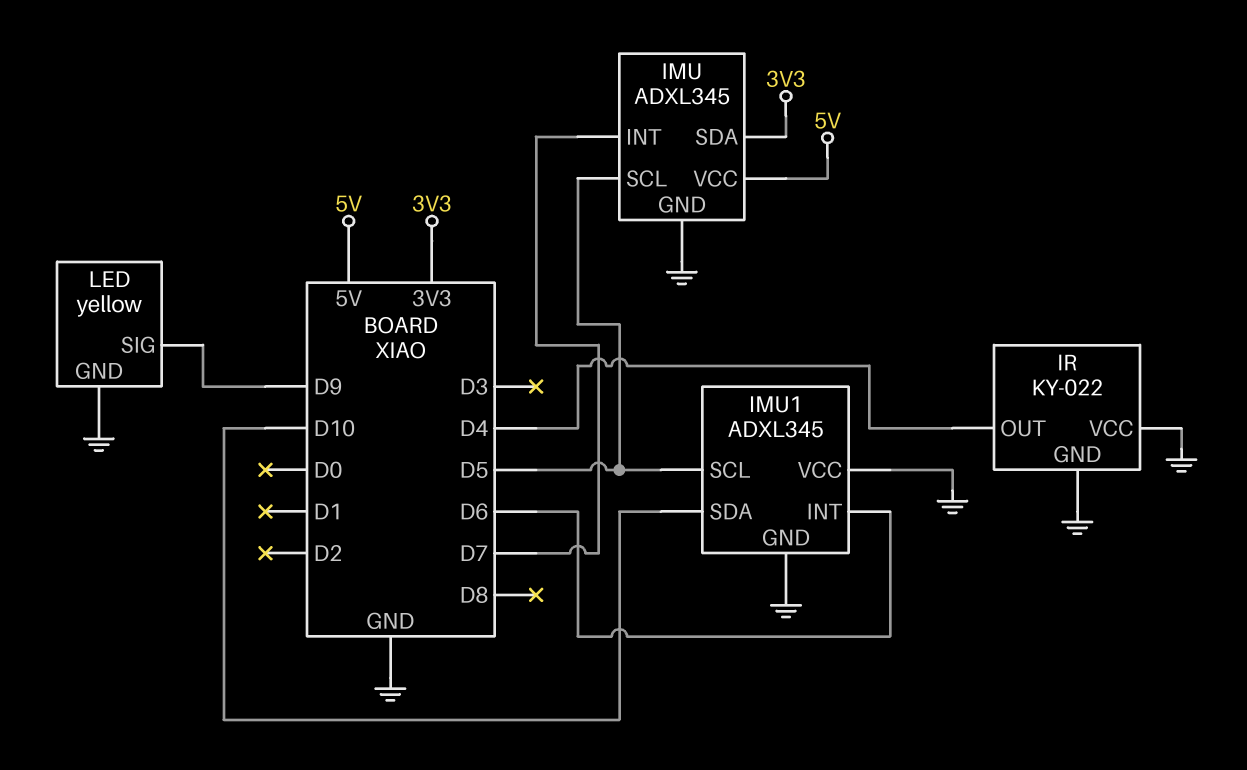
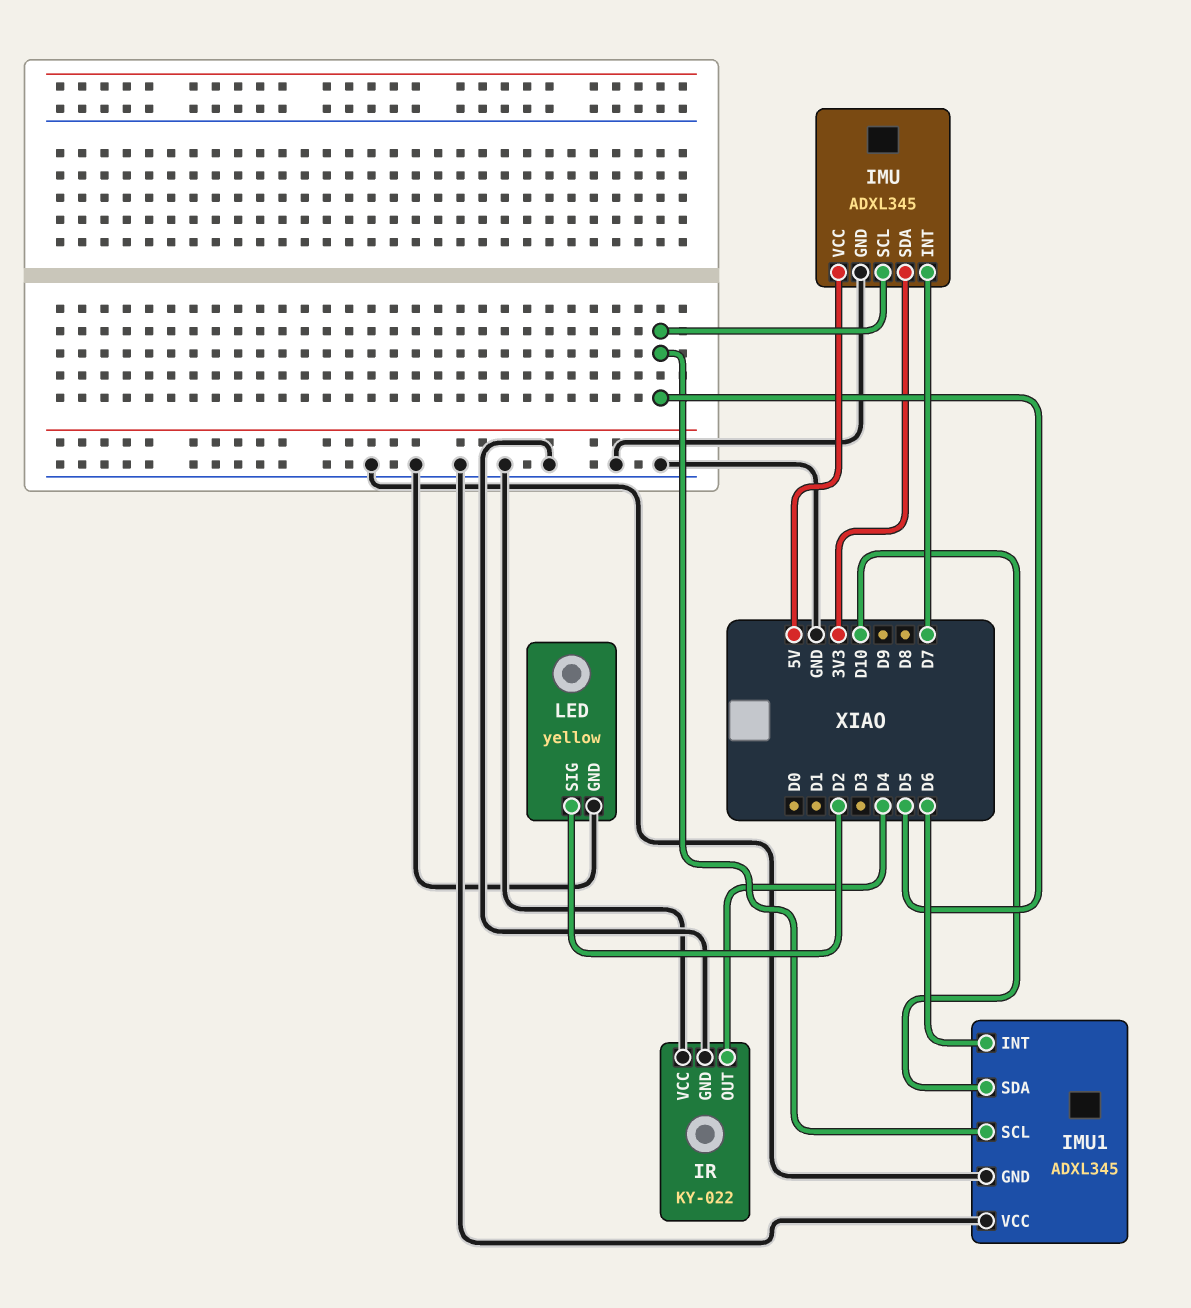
LED pin SIG: D9 -> D2

